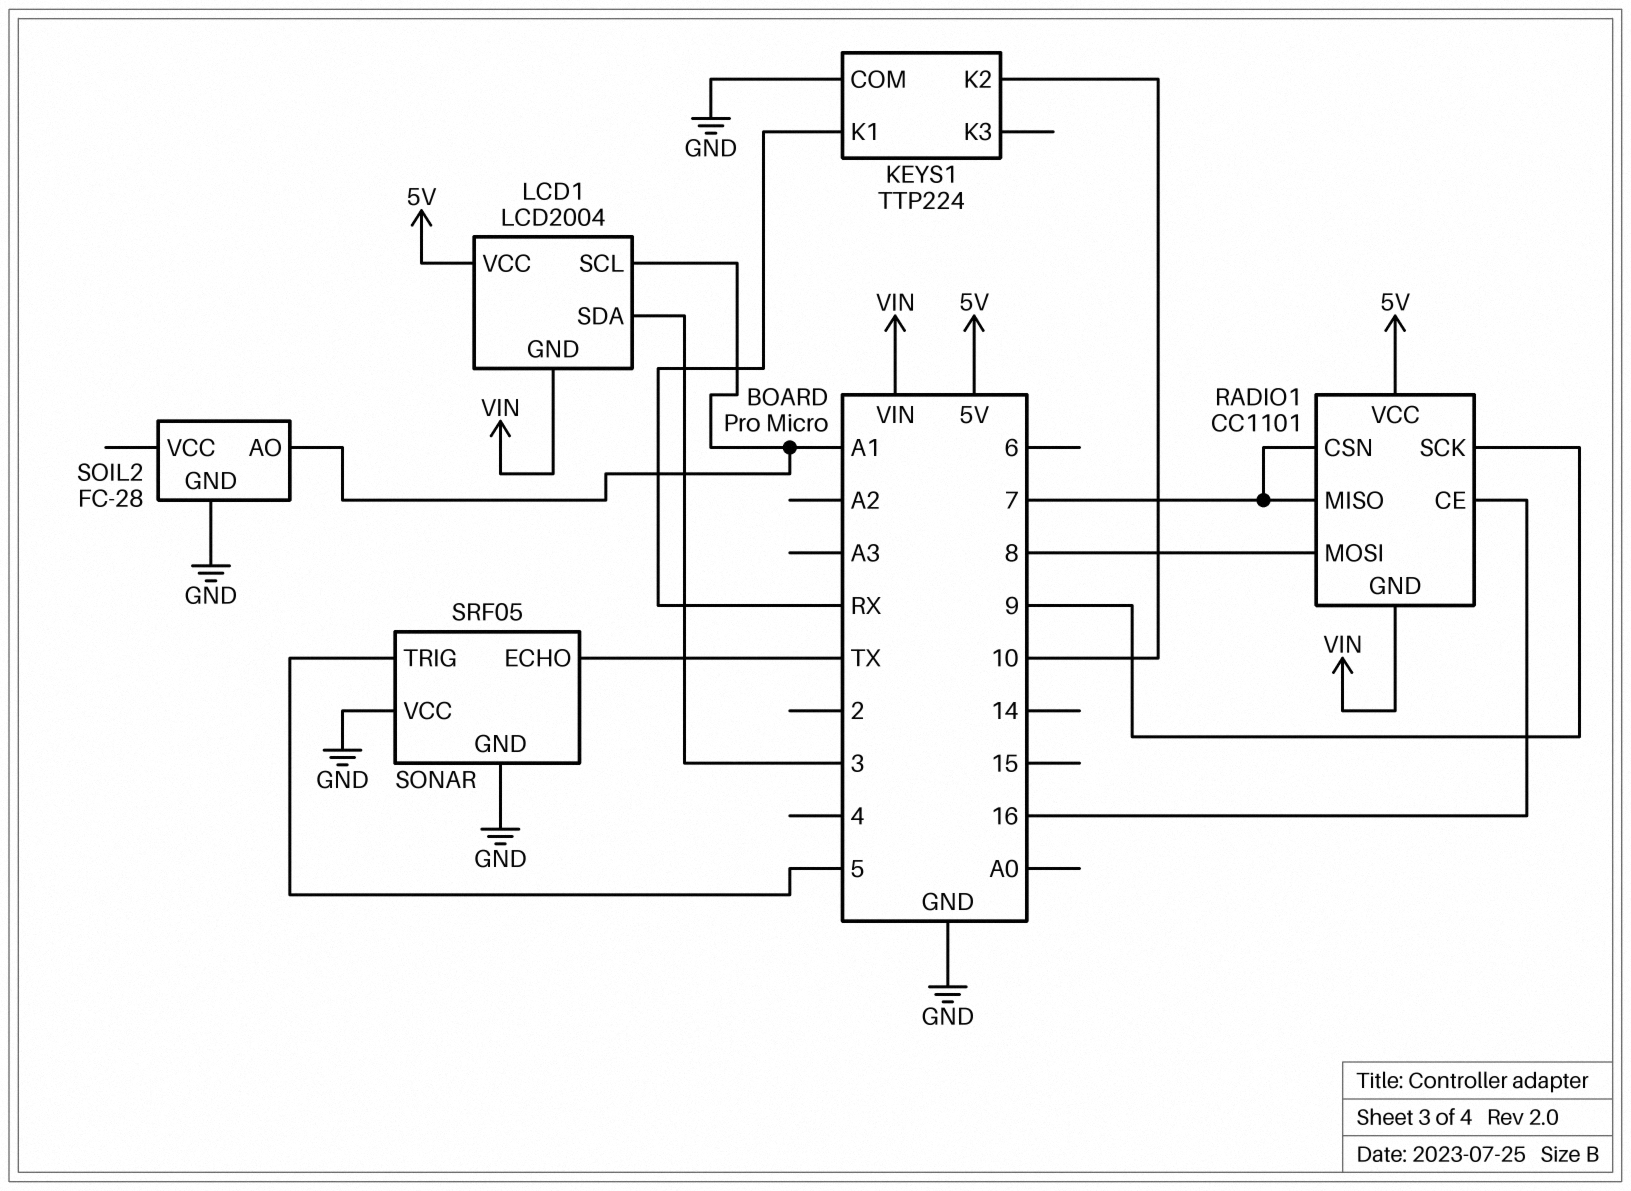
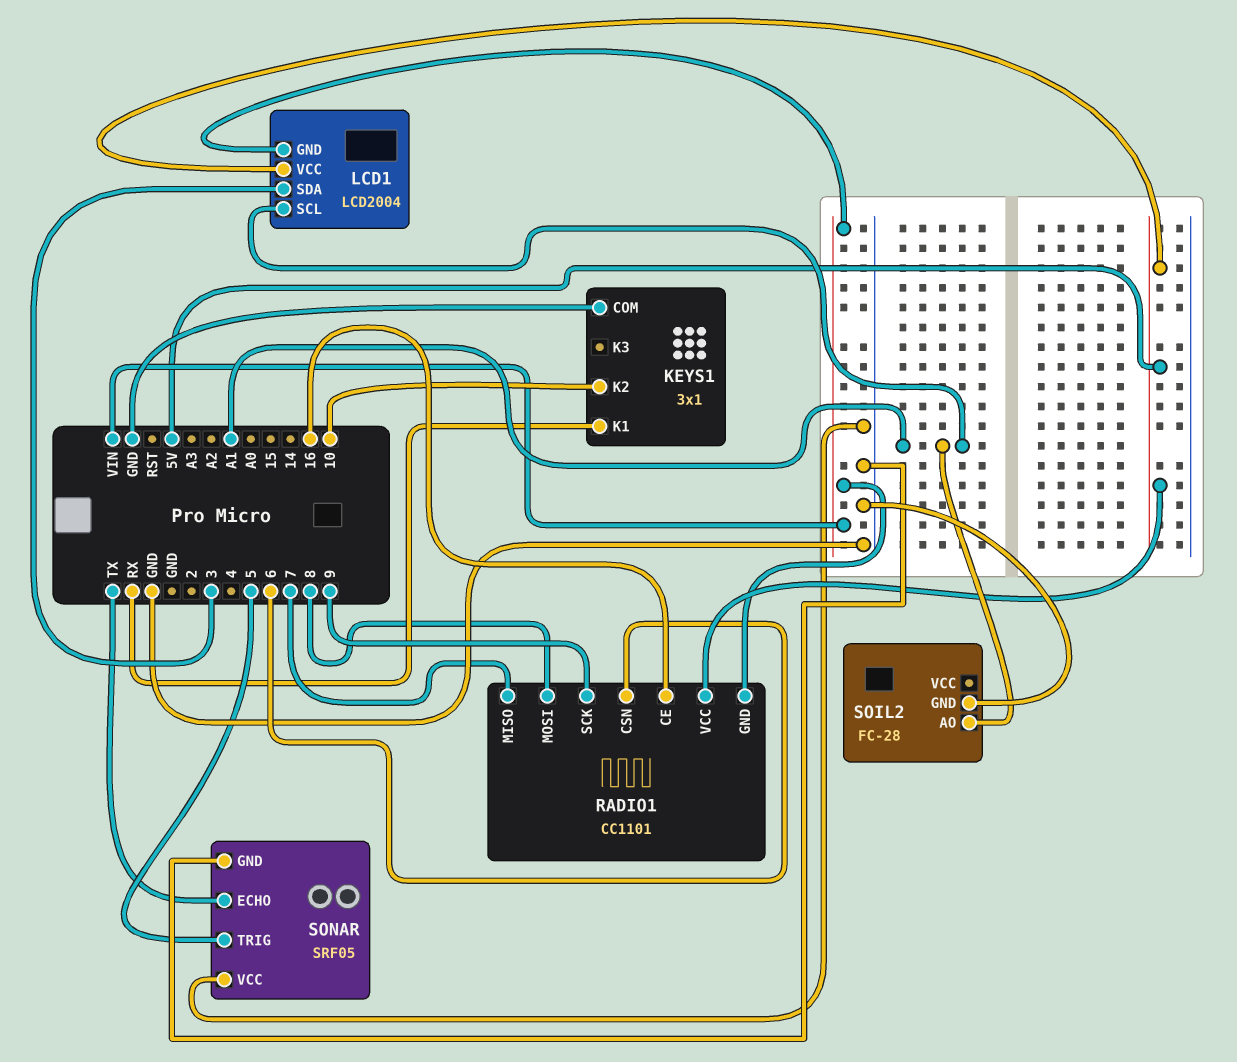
KEYS1: TTP224 -> 3x1
RADIO1 pin CSN: 7 -> 6

